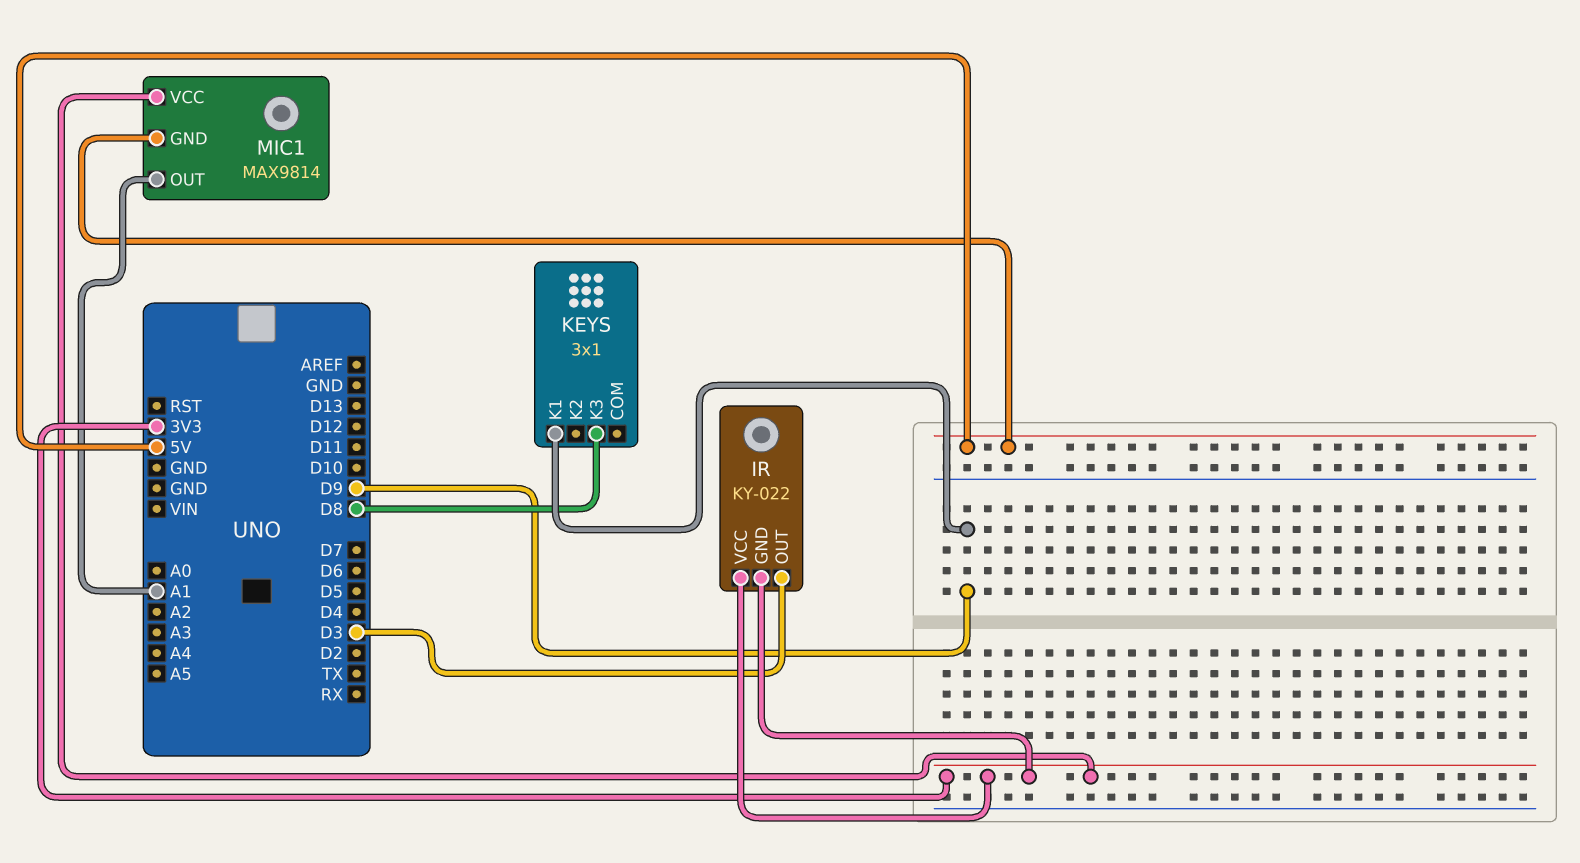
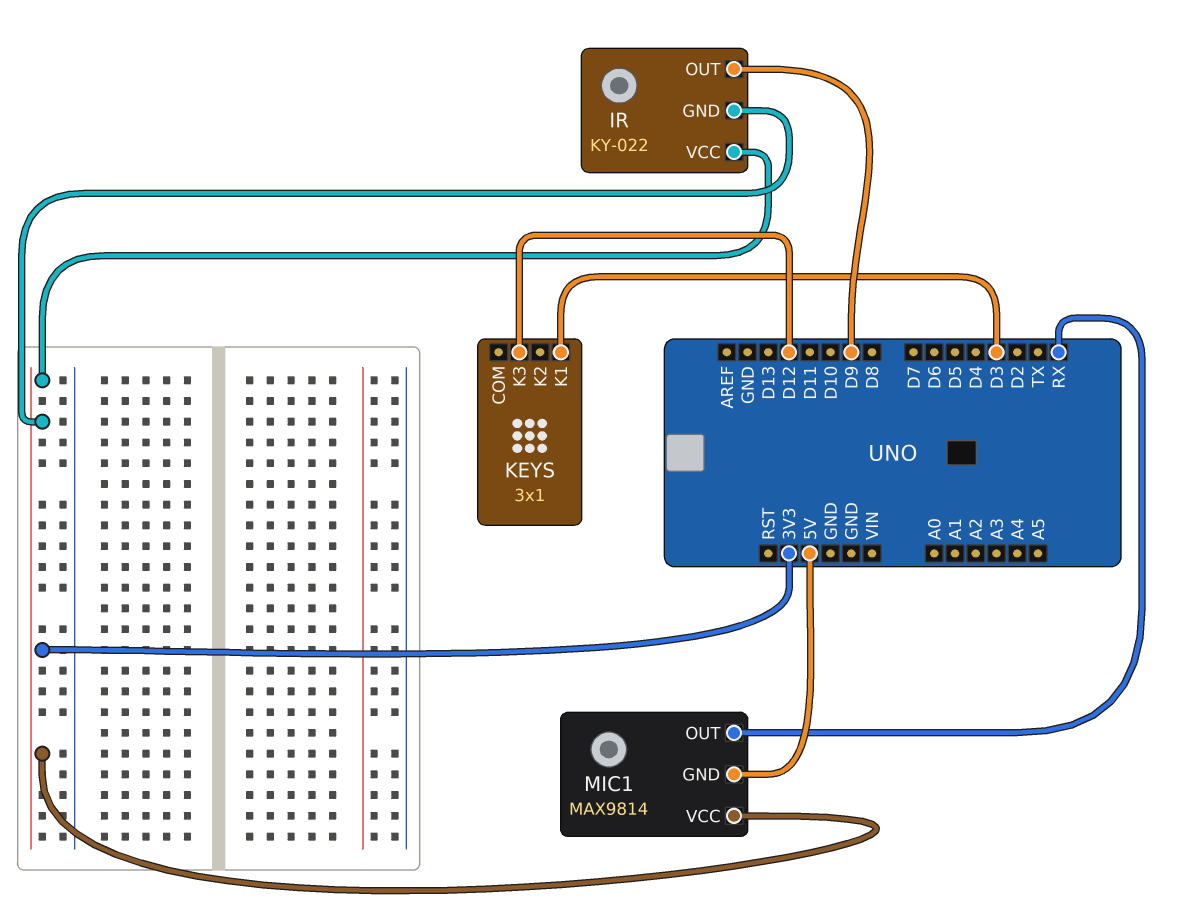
IR pin OUT: D3 -> D9
KEYS pin K1: D9 -> D3
KEYS pin K3: D8 -> D12
MIC1 pin OUT: A1 -> RX

